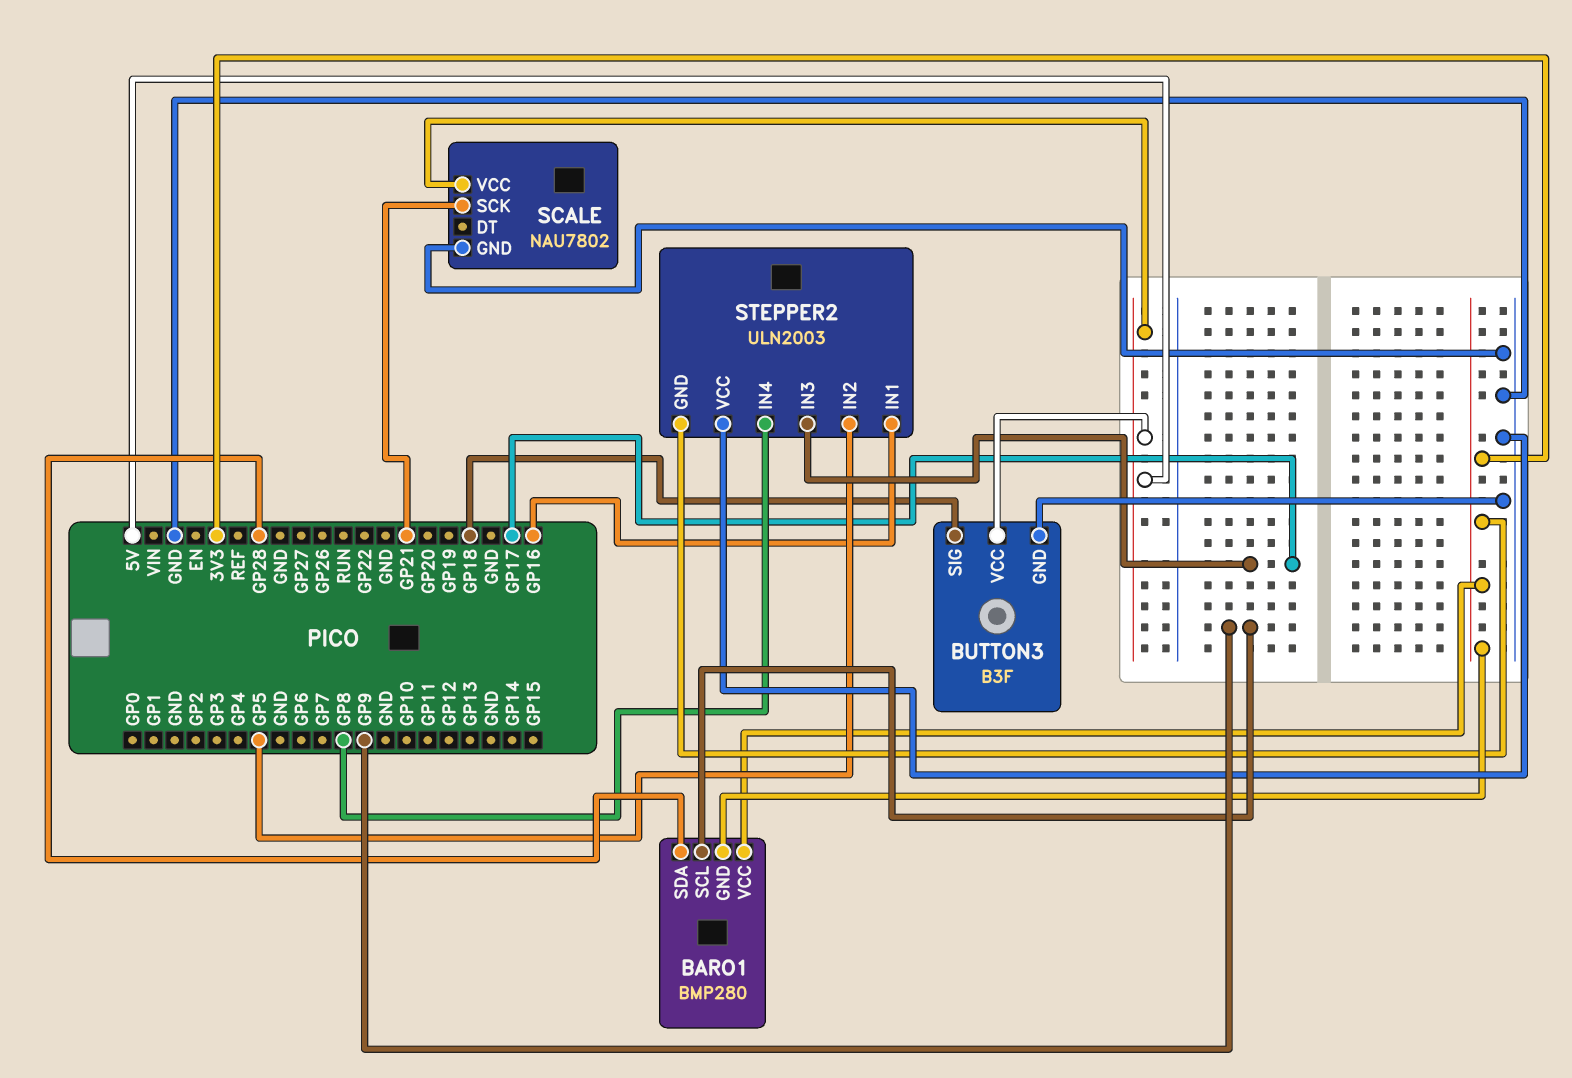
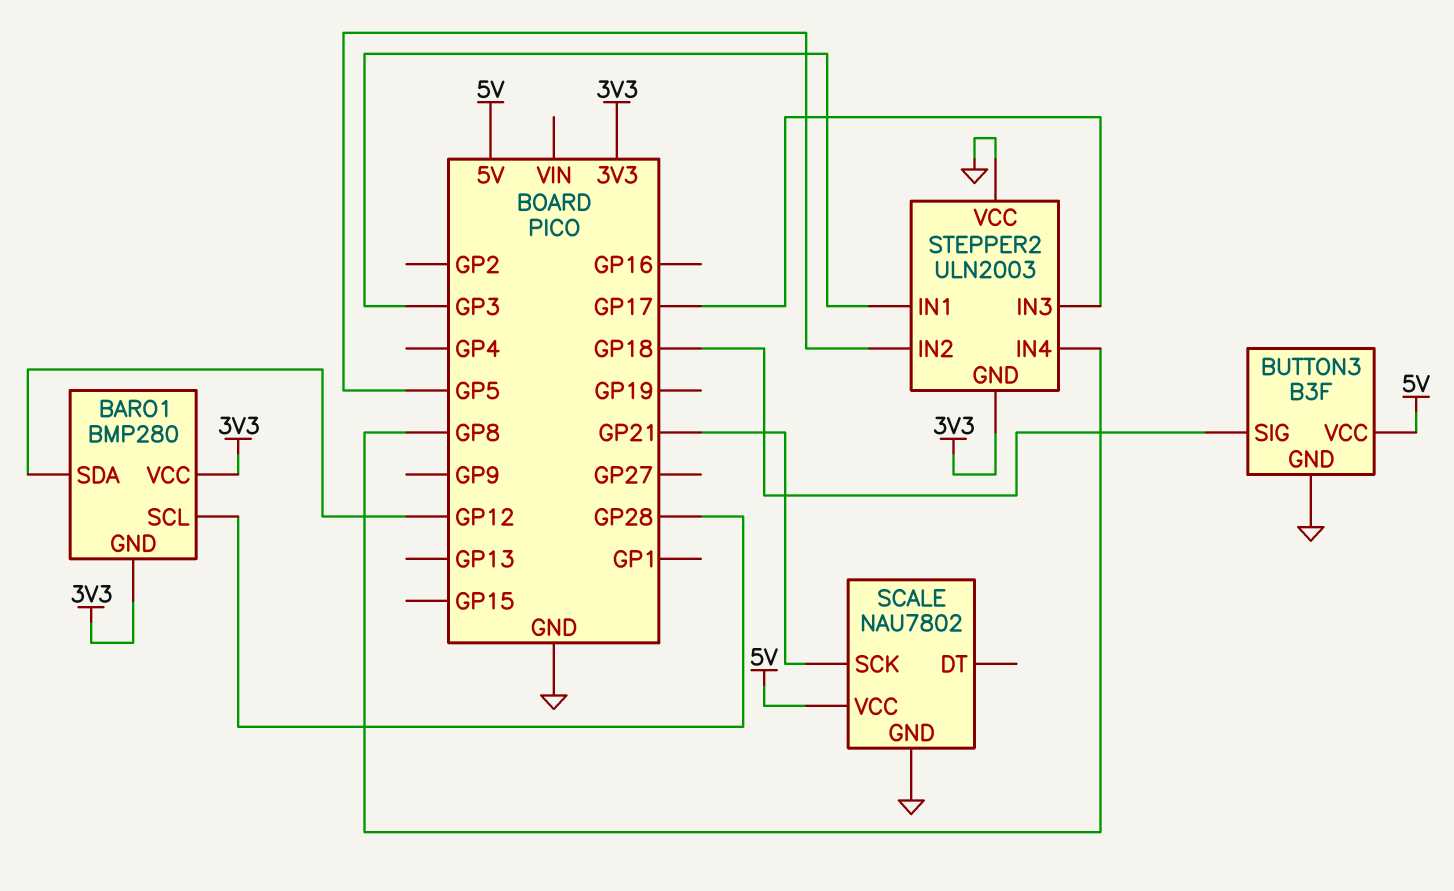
BARO1 pin SCL: GP9 -> GP28
BARO1 pin SDA: GP28 -> GP12
STEPPER2 pin IN1: GP16 -> GP3

